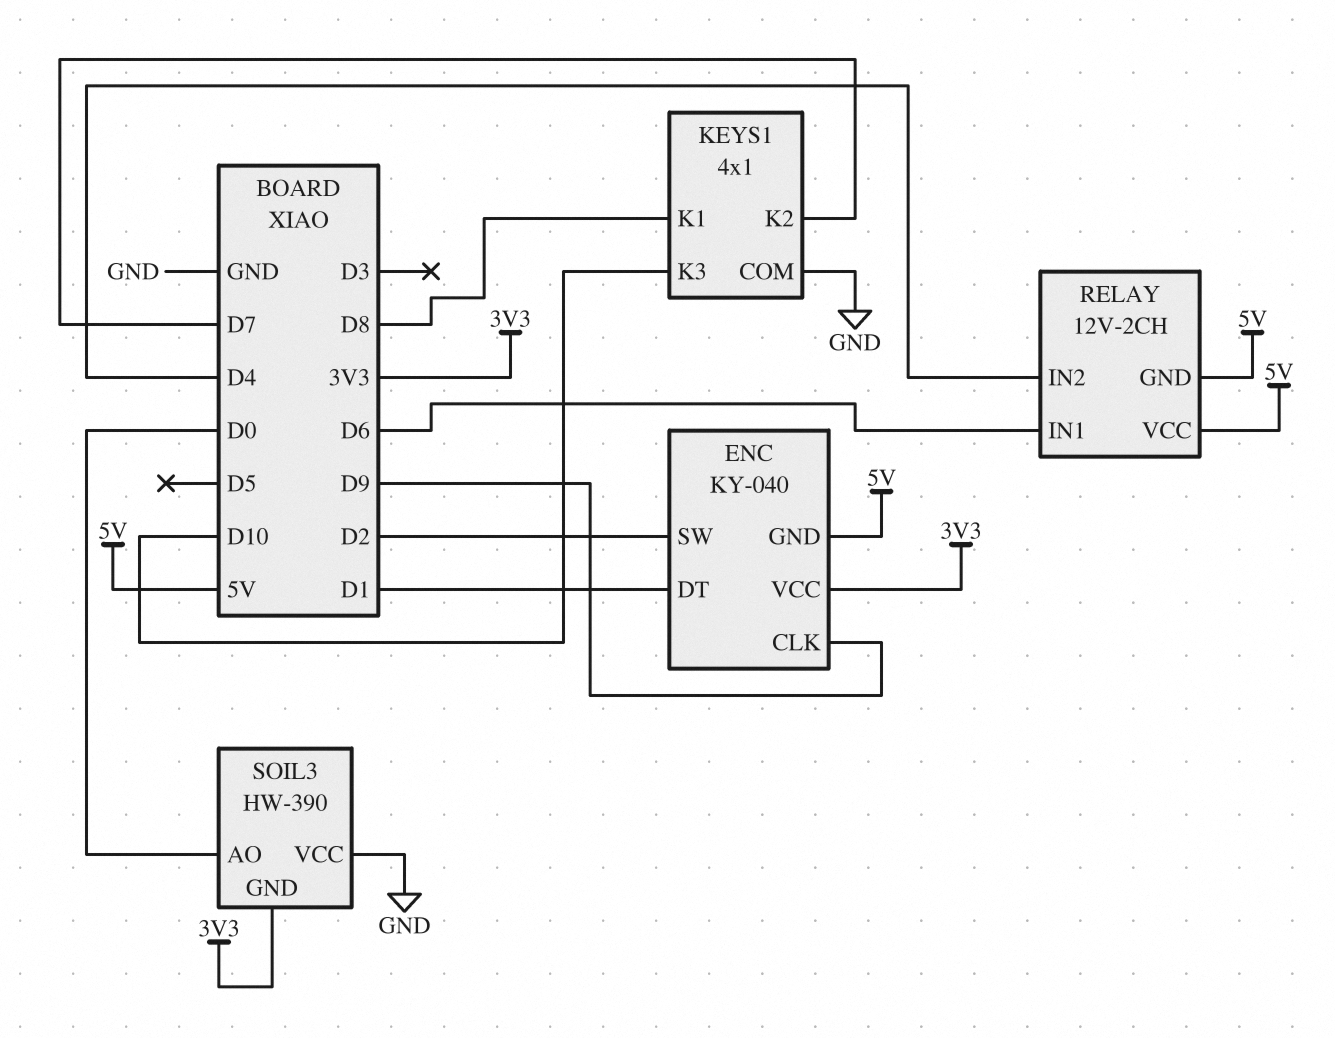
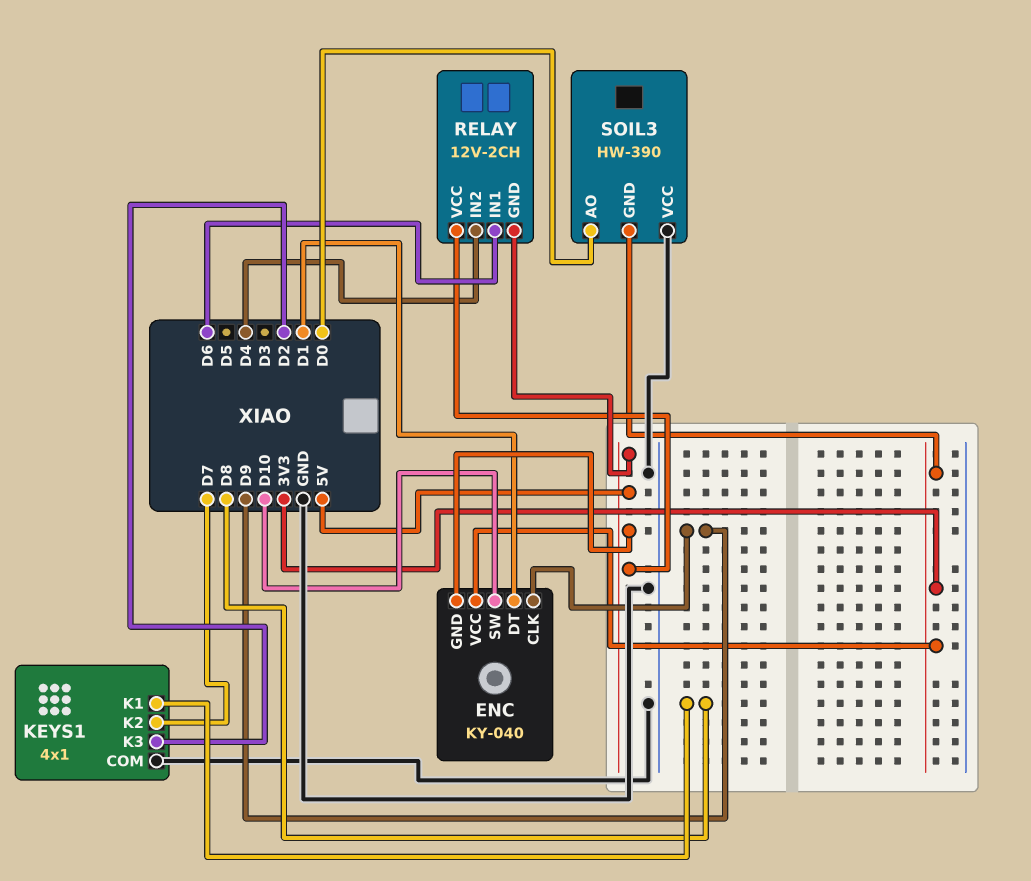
ENC pin SW: D2 -> D10
KEYS1 pin K3: D10 -> D2

